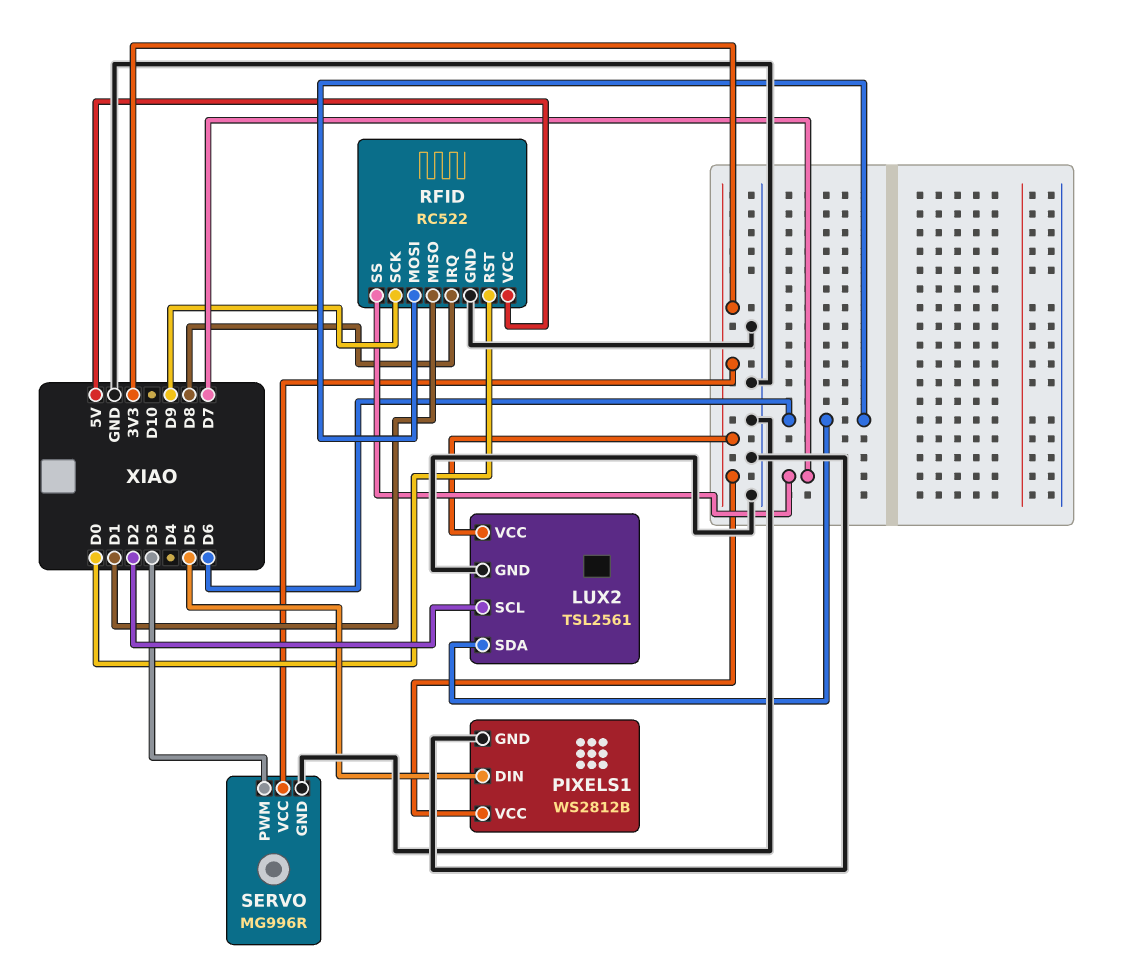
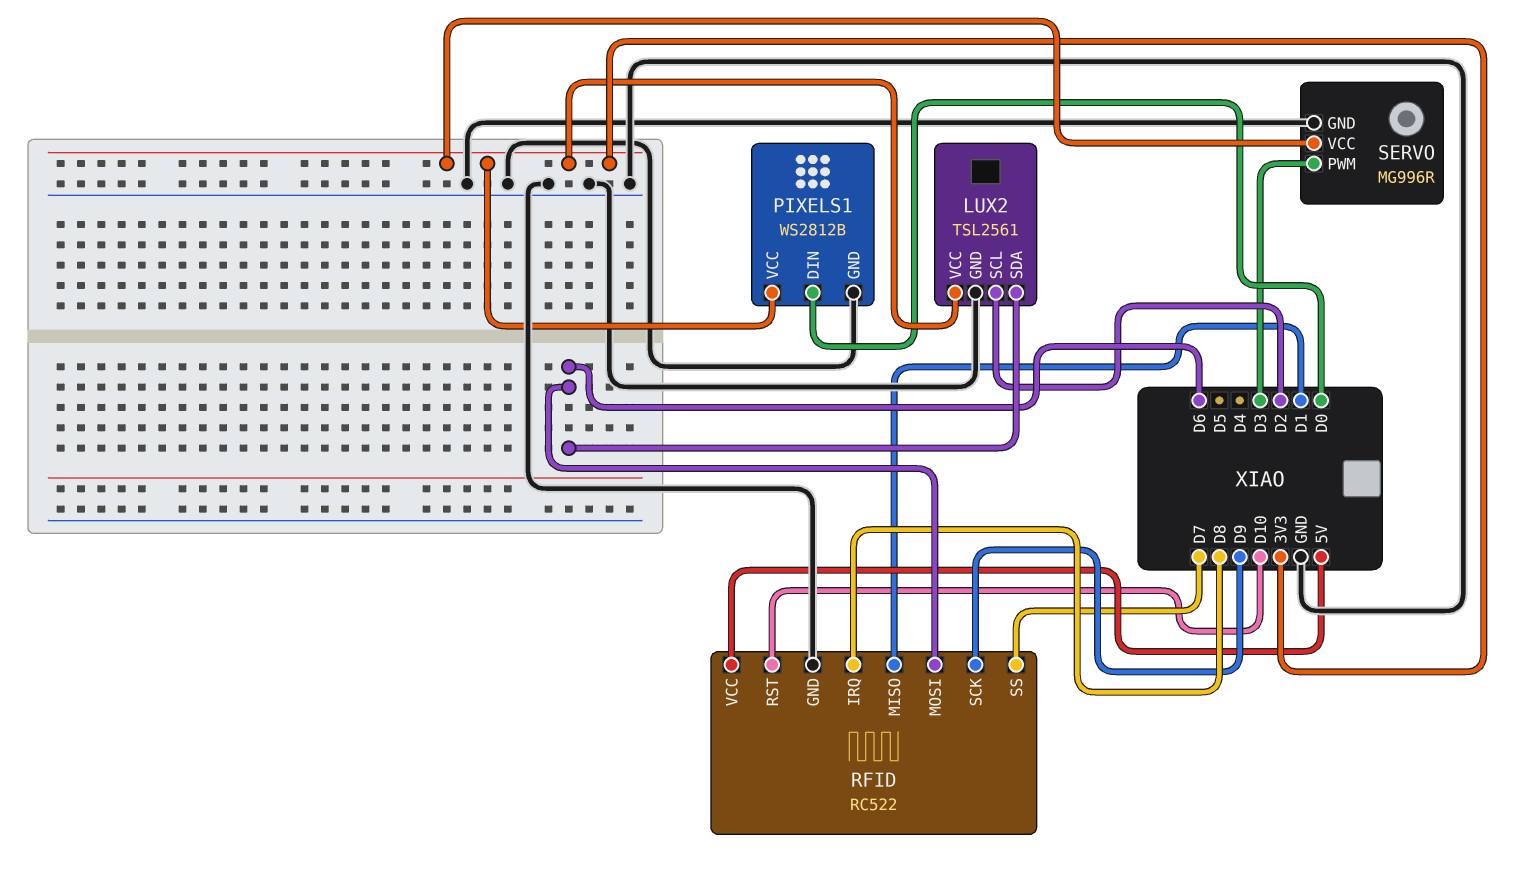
PIXELS1 pin DIN: D5 -> D0
RFID pin RST: D0 -> D10

